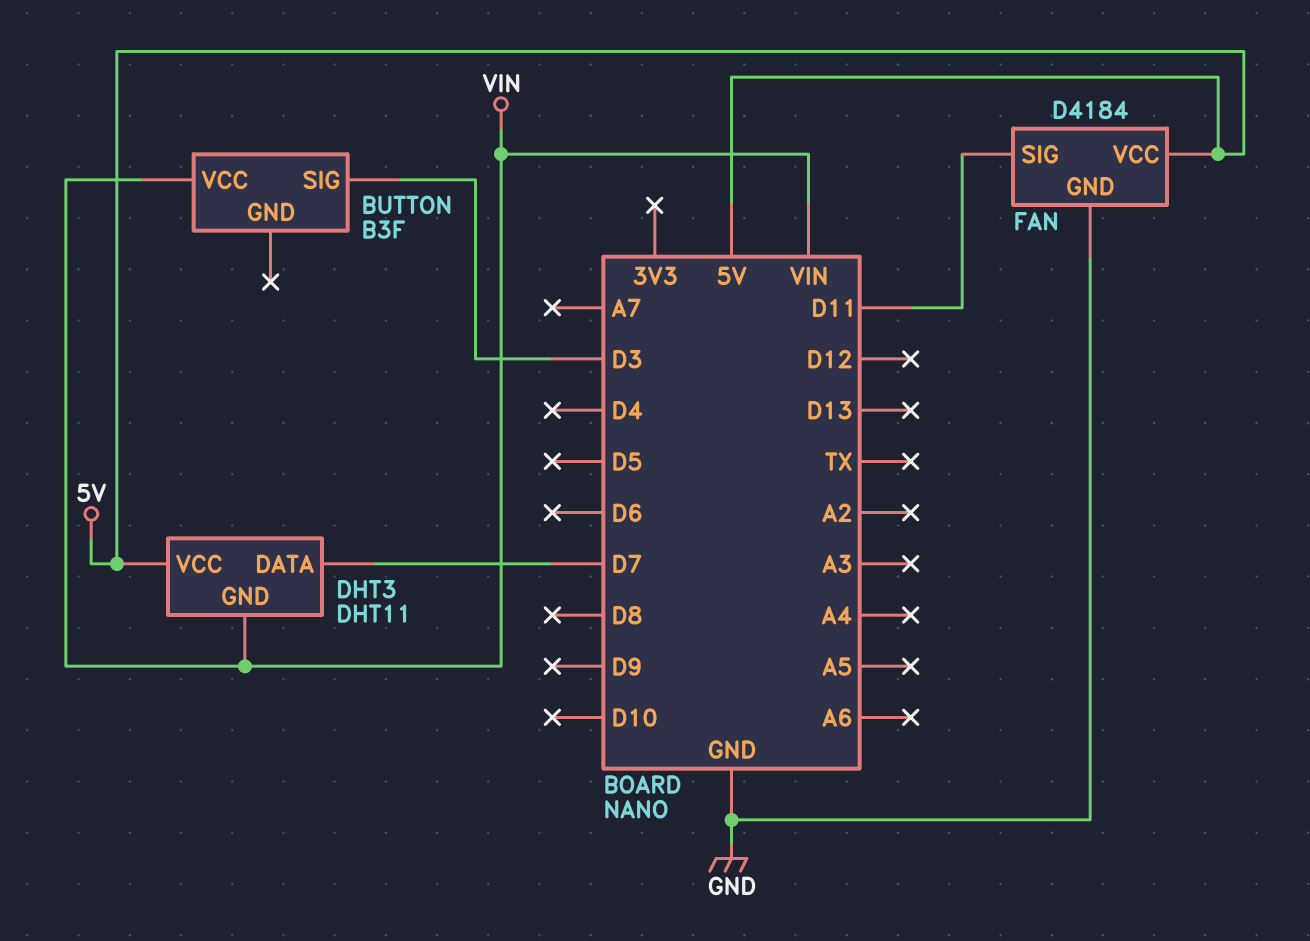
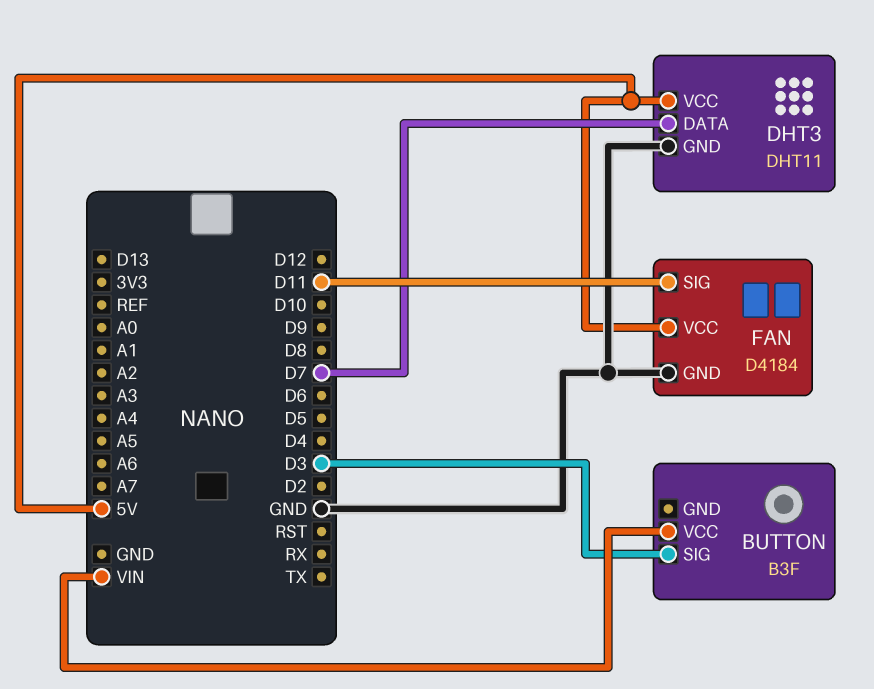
DHT3 pin GND: VIN -> GND

